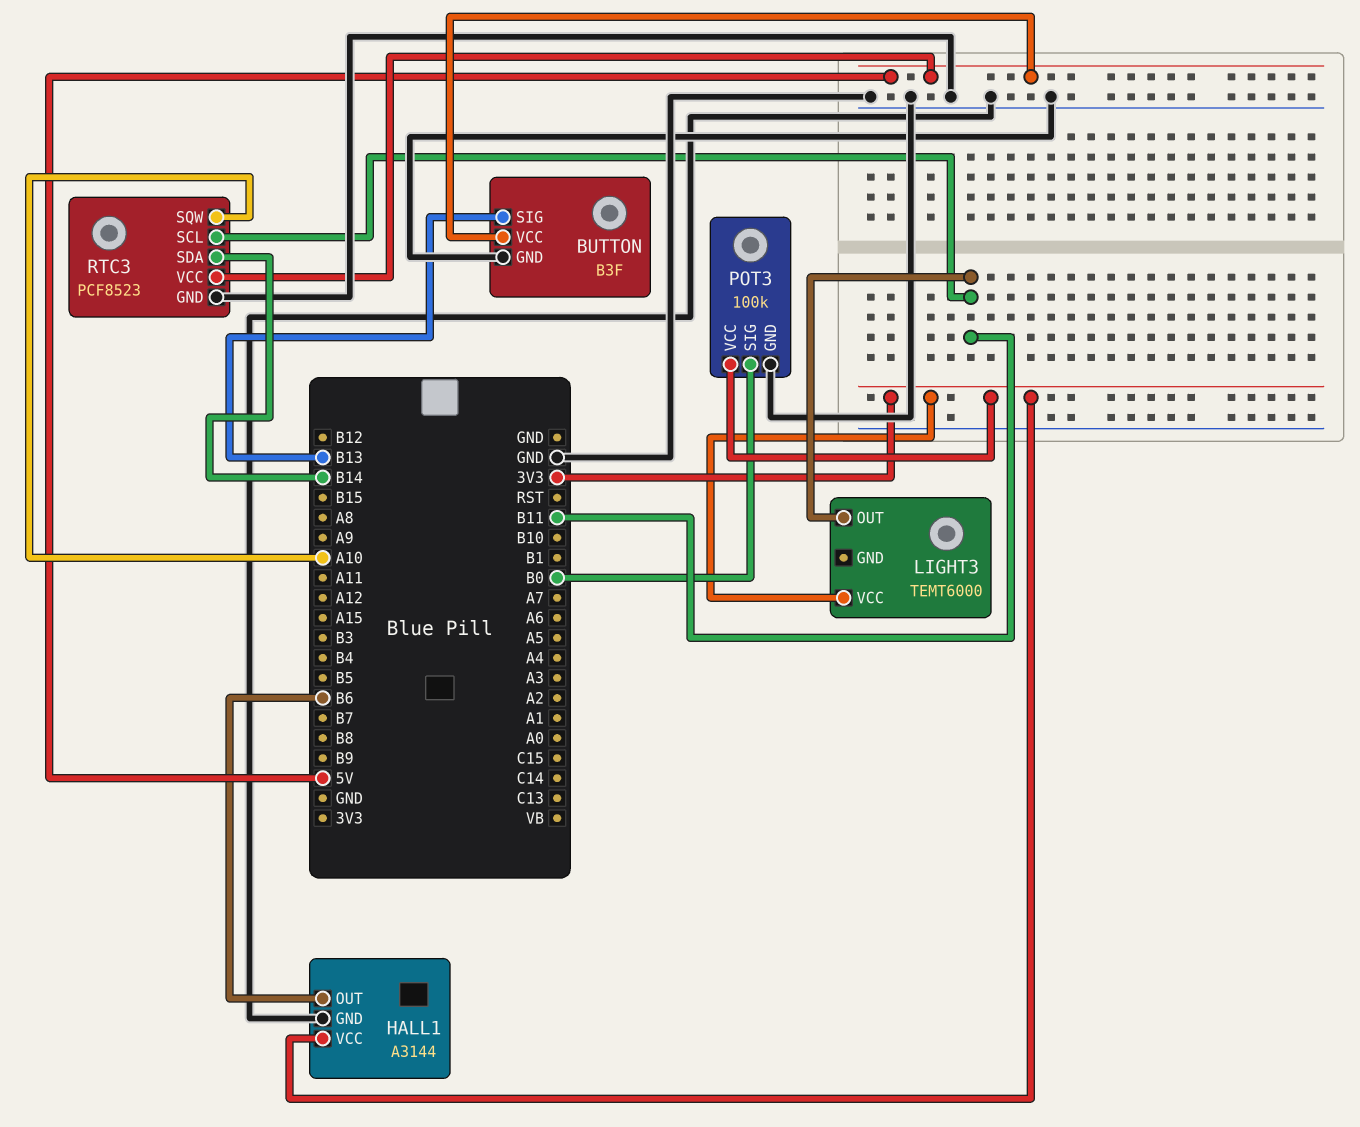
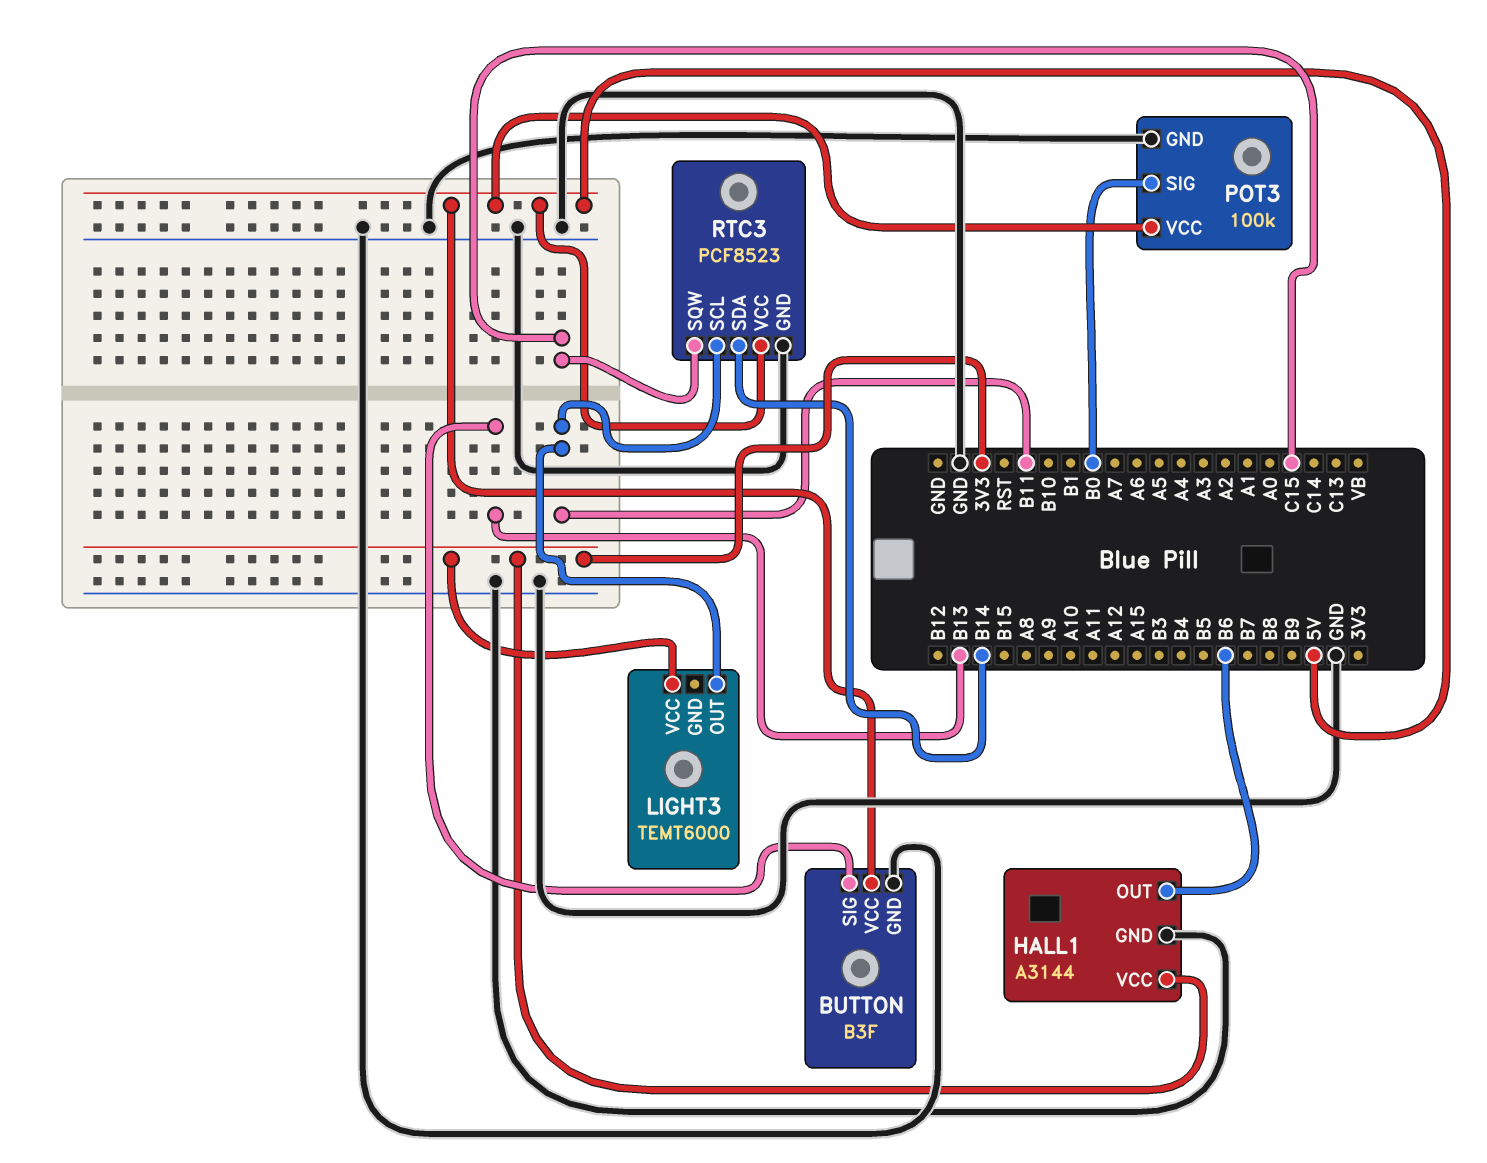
POT3 pin VCC: 3V3 -> 5V
RTC3 pin SQW: A10 -> C15

